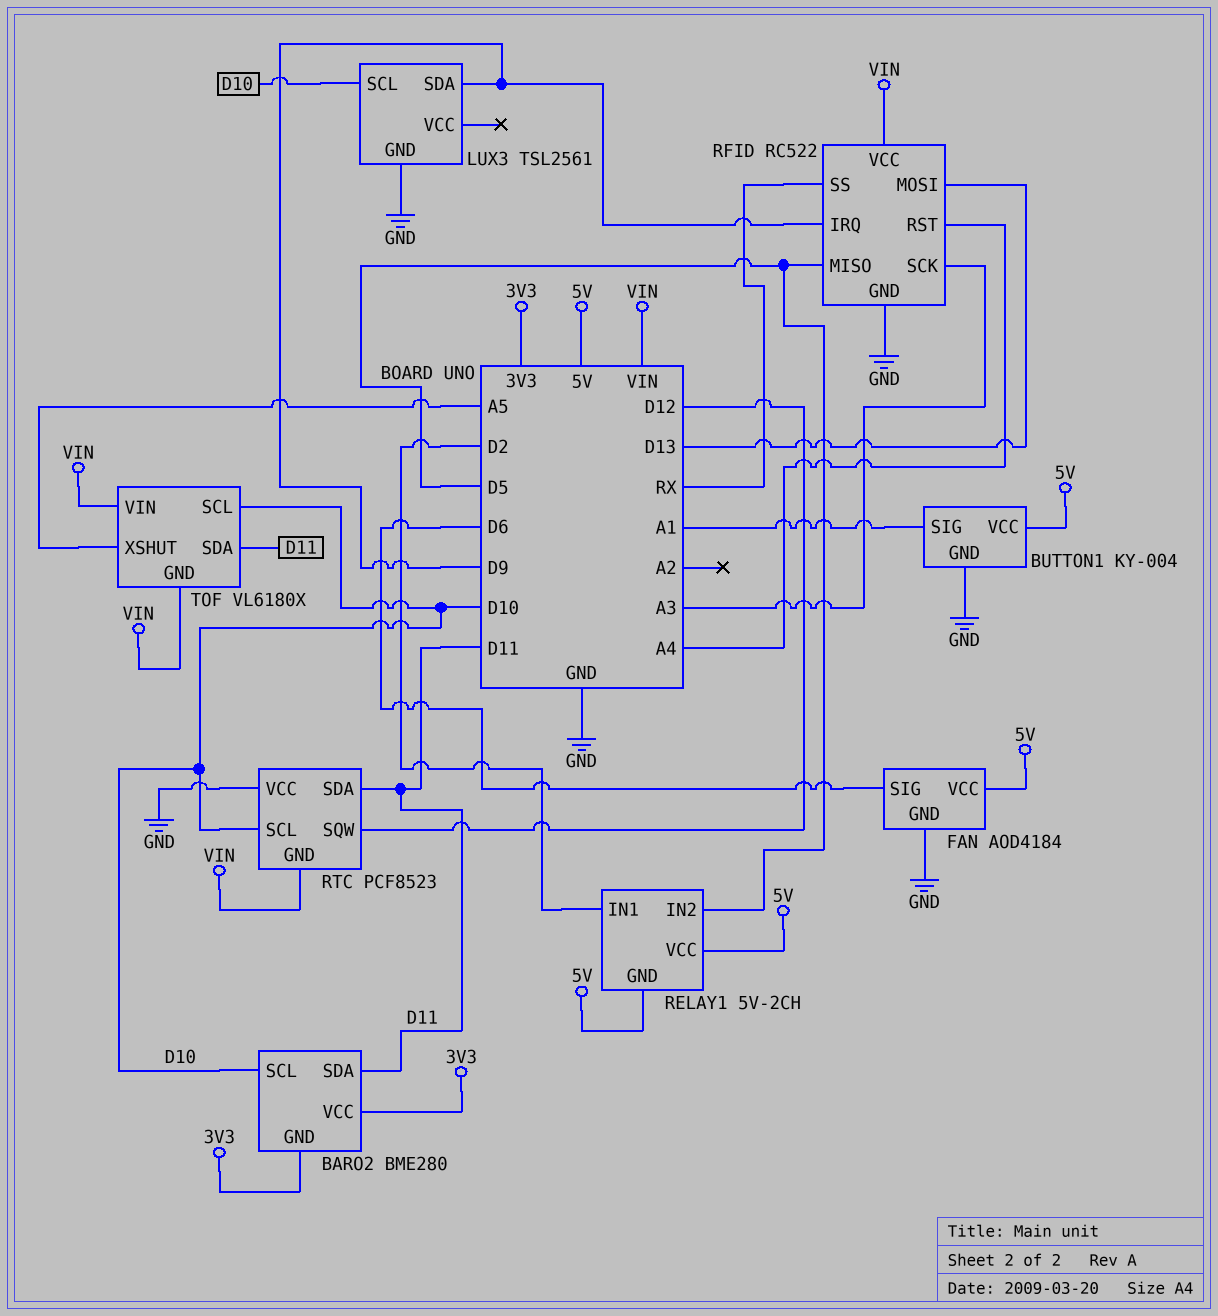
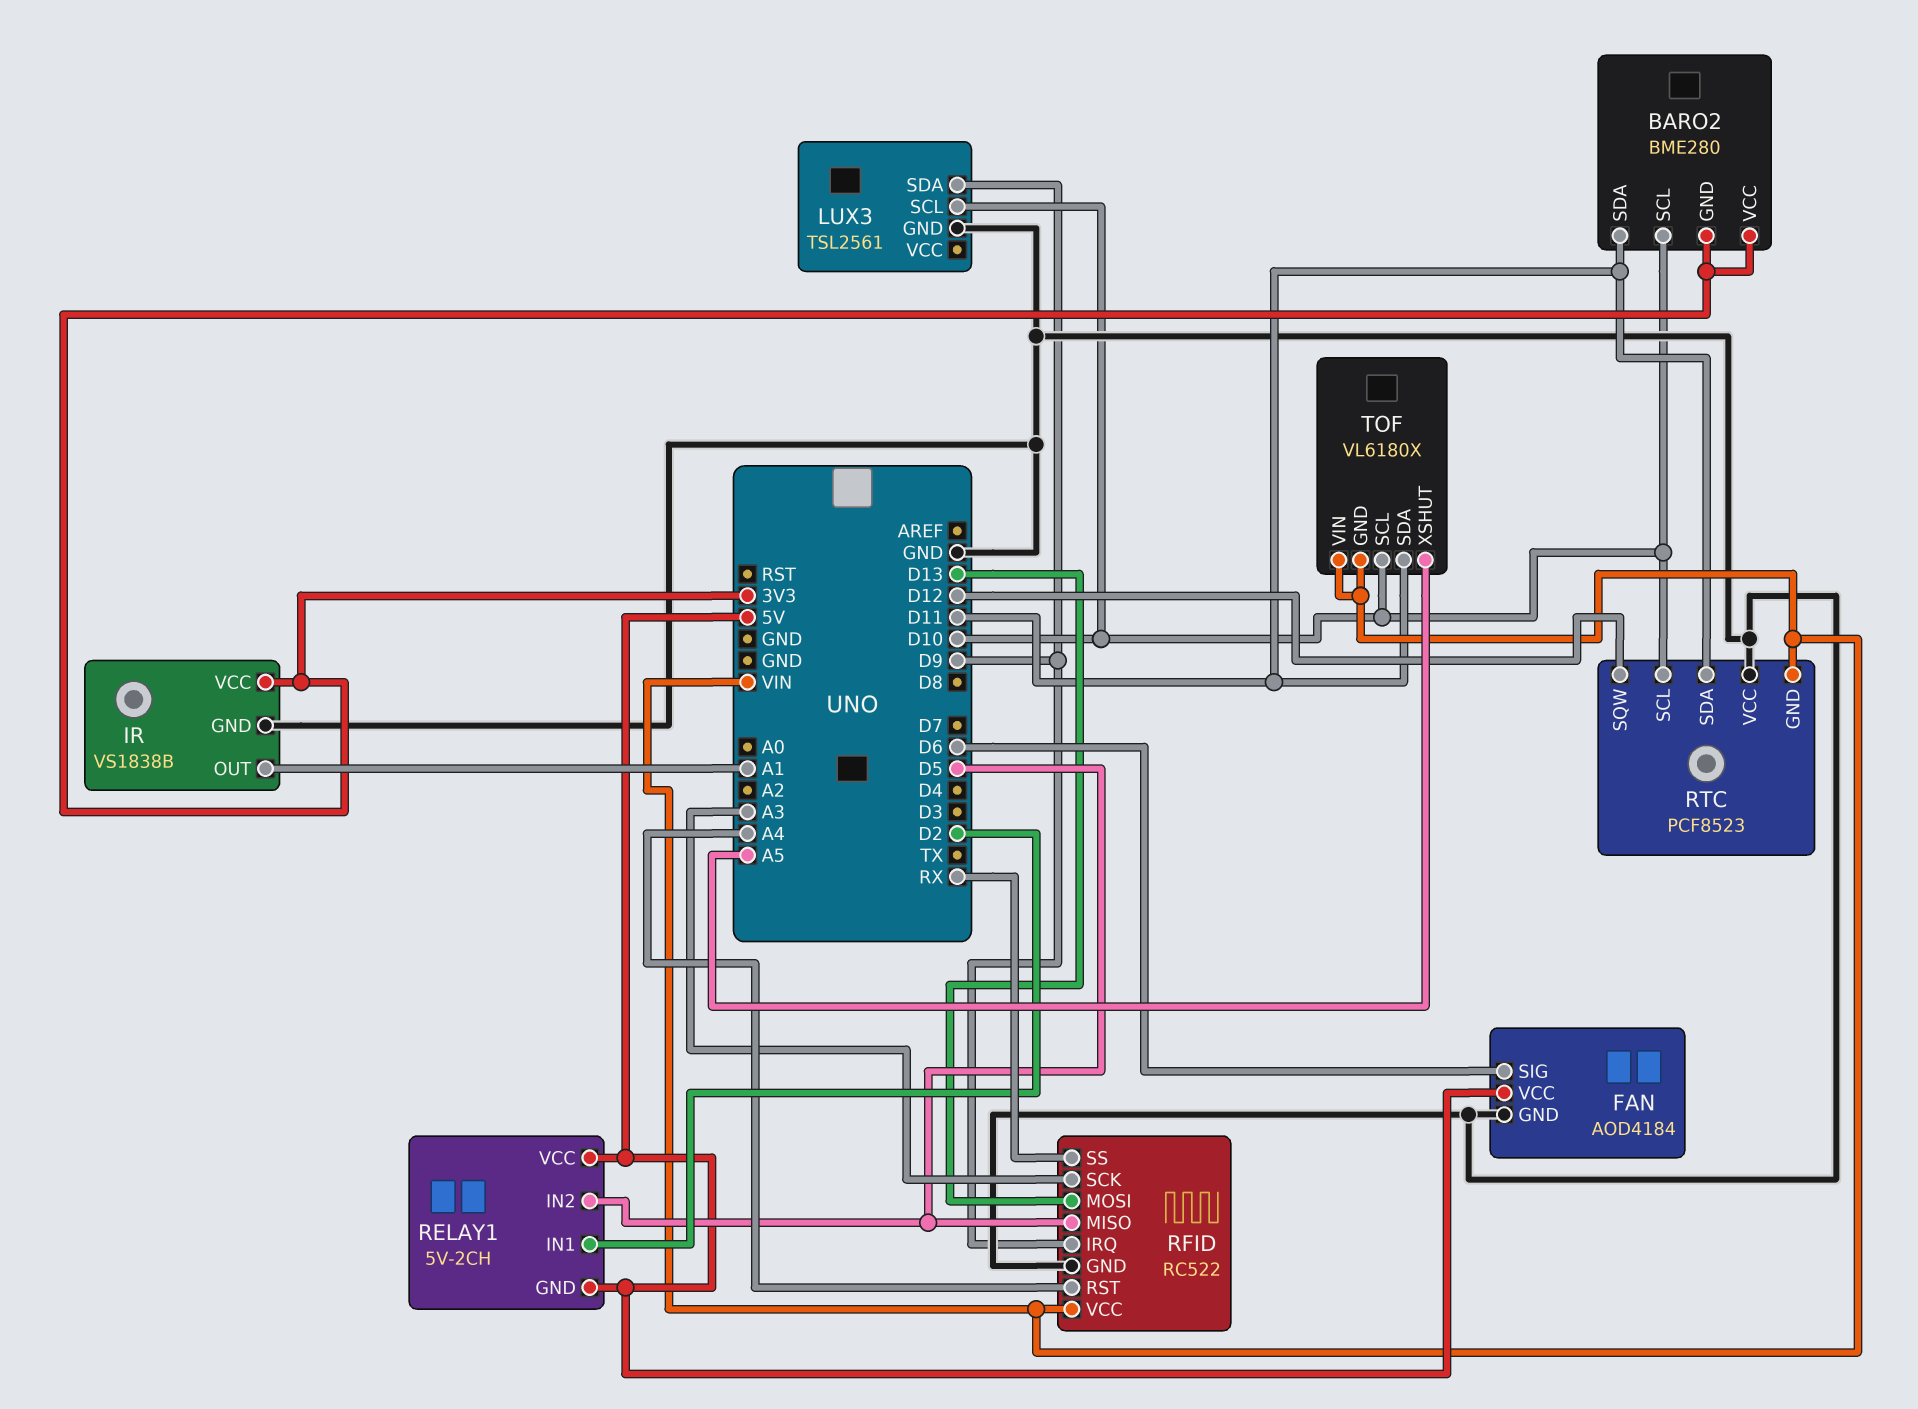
BUTTON1: KY-004 -> none
BUTTON1 pin GND: GND -> none
BUTTON1 pin SIG: A1 -> none
BUTTON1 pin VCC: 5V -> none
IR: none -> VS1838B
IR pin GND: none -> GND
IR pin OUT: none -> A1
IR pin VCC: none -> 3V3

